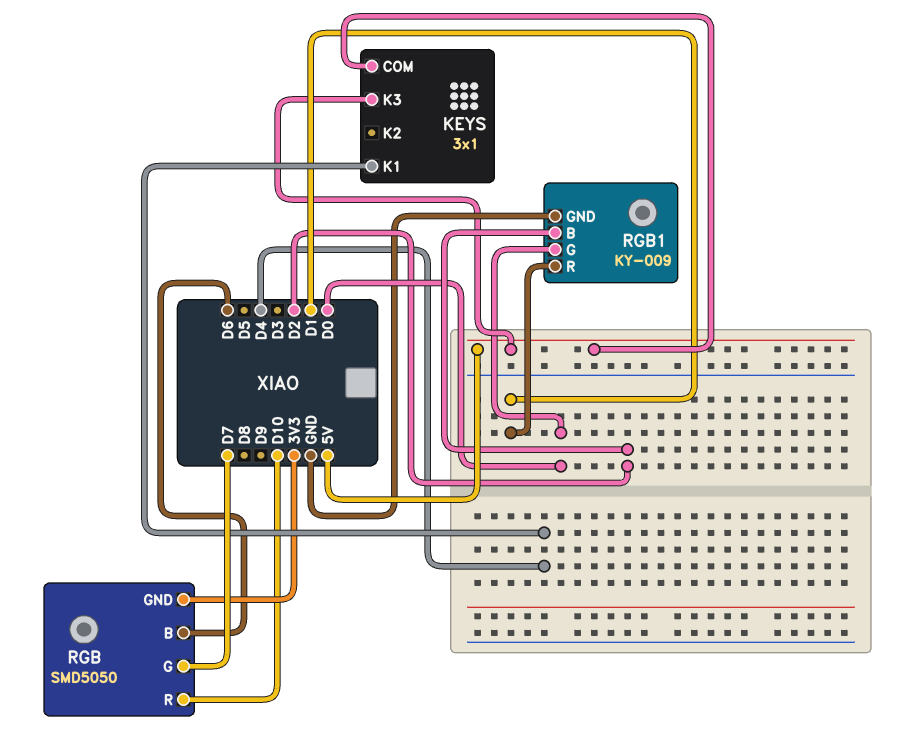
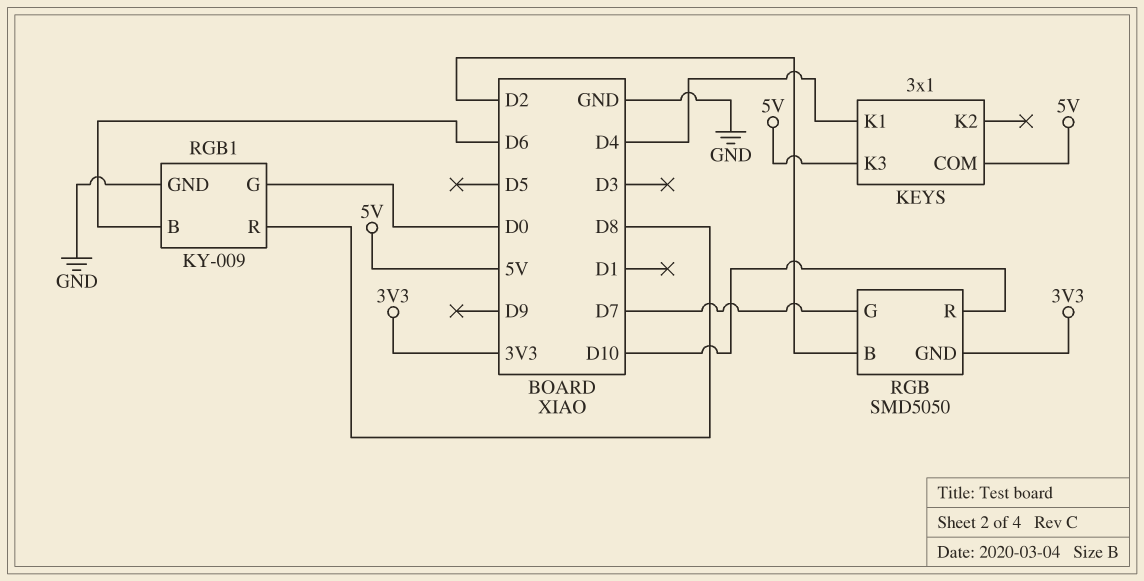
RGB pin B: D6 -> D2
RGB1 pin B: D2 -> D6
RGB1 pin R: D1 -> D8

